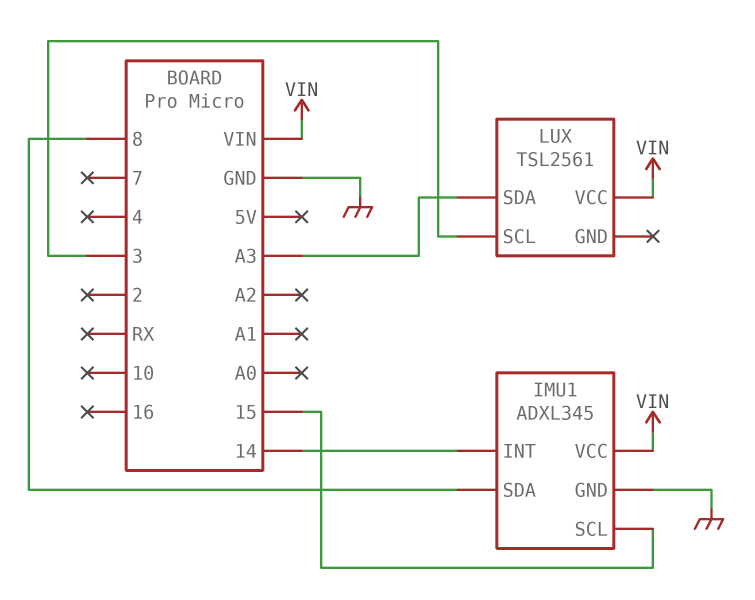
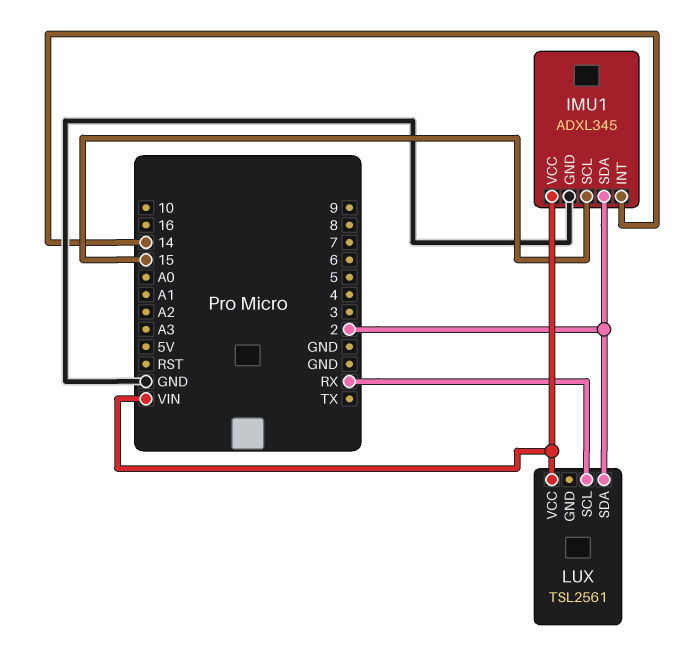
IMU1 pin SDA: 8 -> 2
LUX pin SCL: 3 -> RX
LUX pin SDA: A3 -> 2

